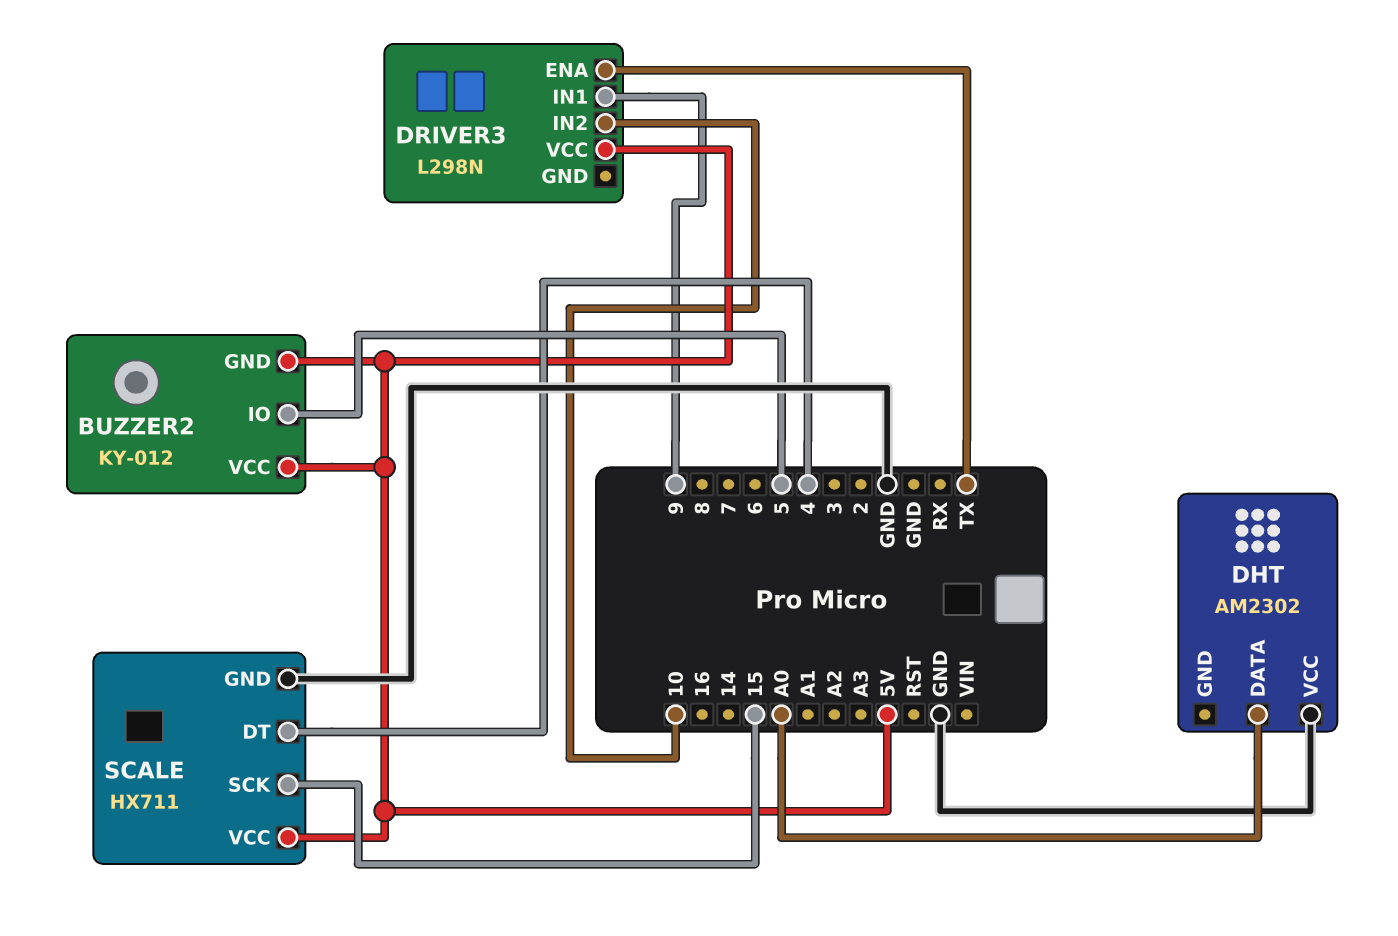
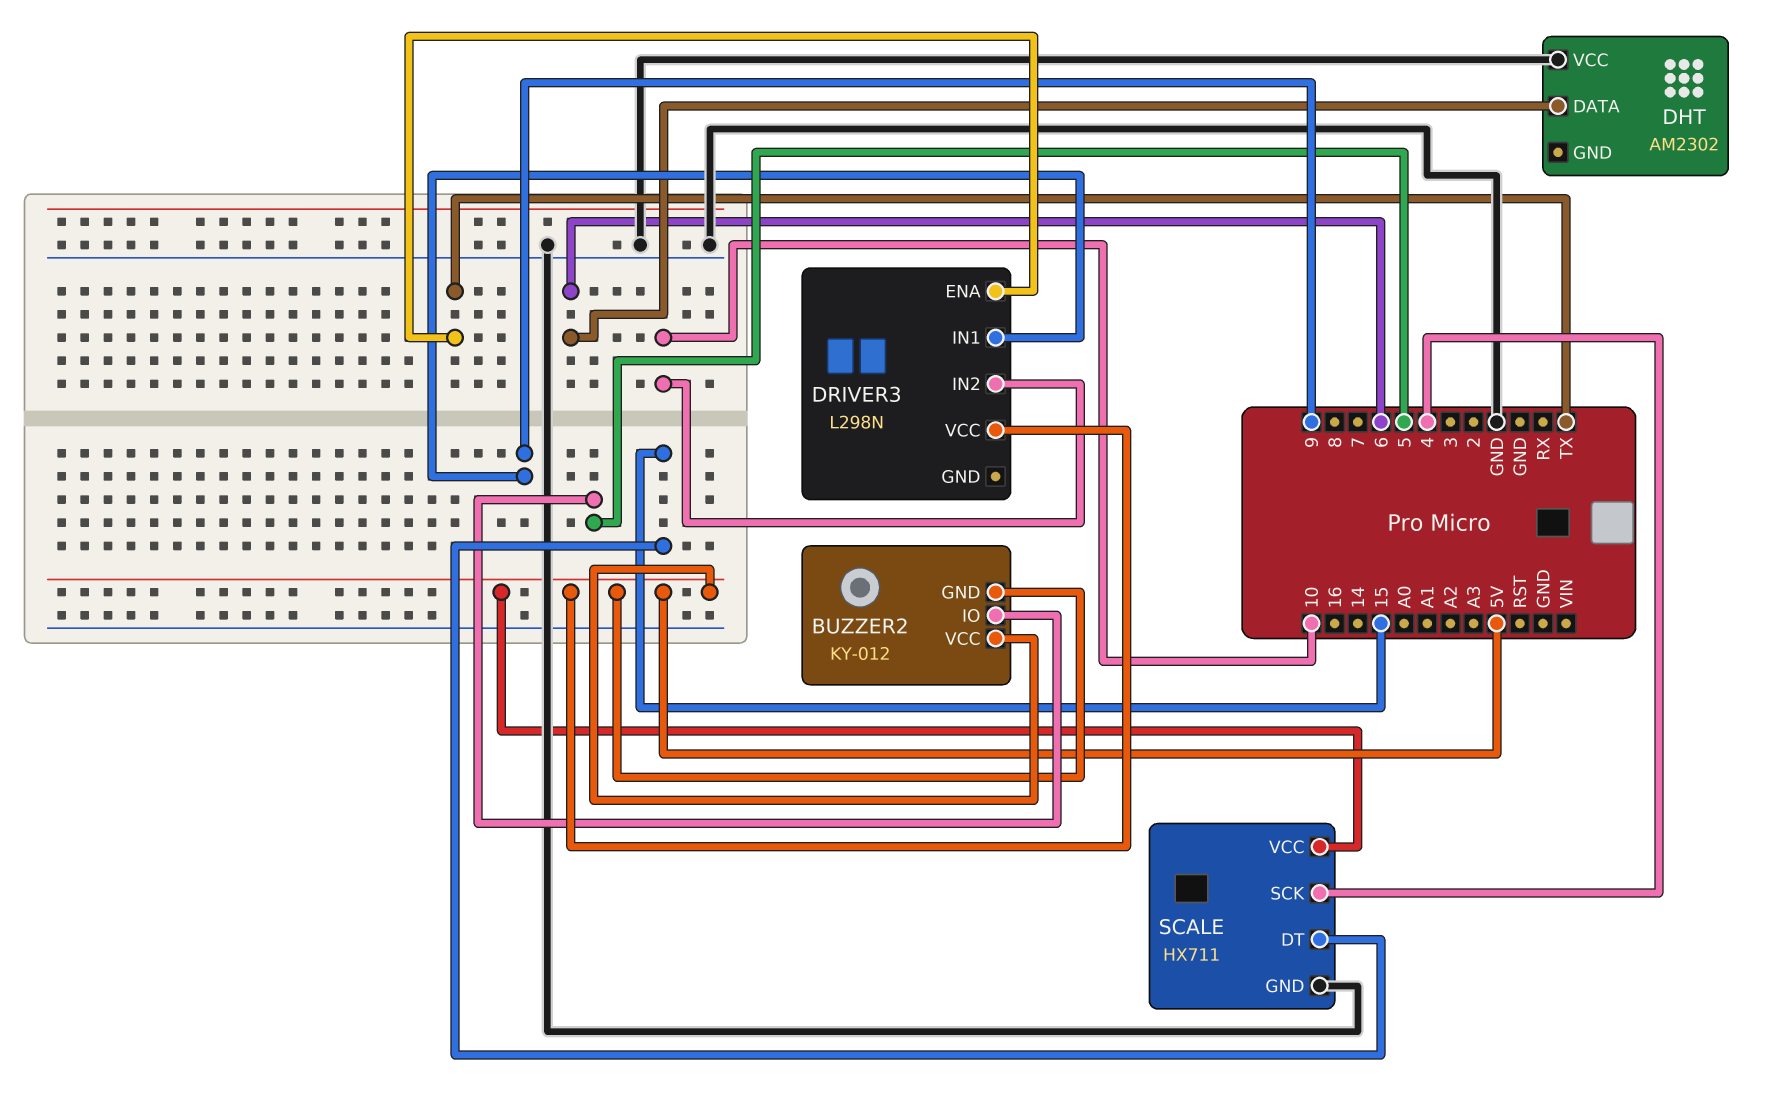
DHT pin DATA: A0 -> 6
SCALE pin DT: 4 -> 15
SCALE pin SCK: 15 -> 4

